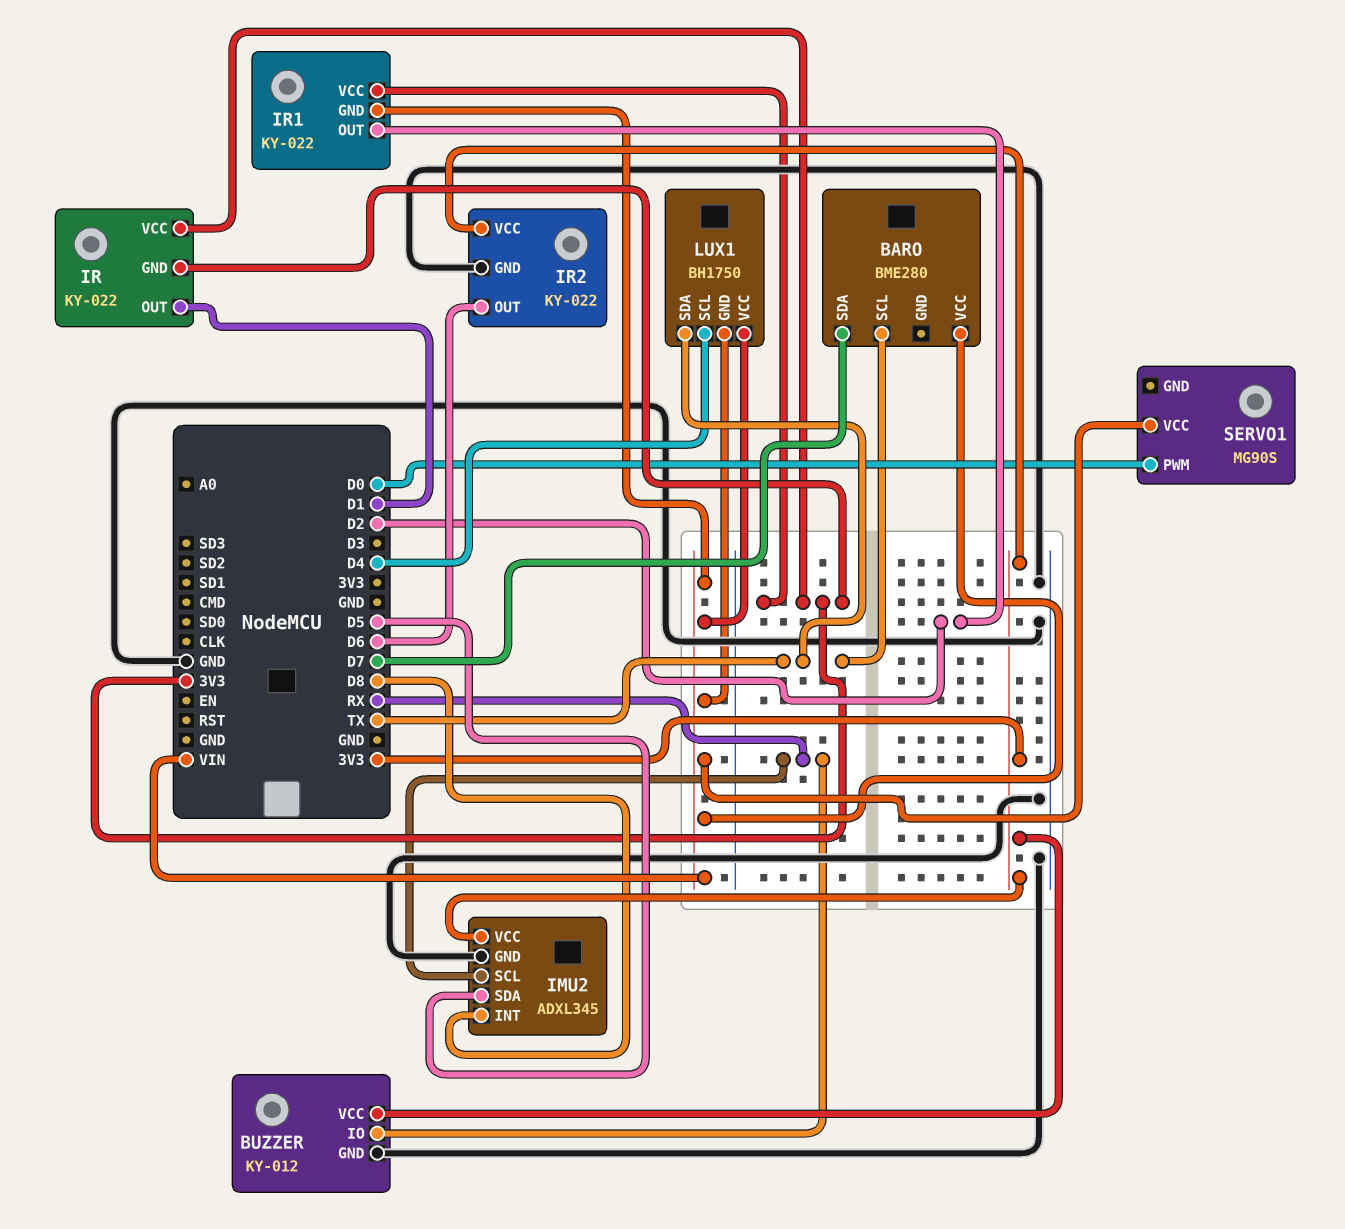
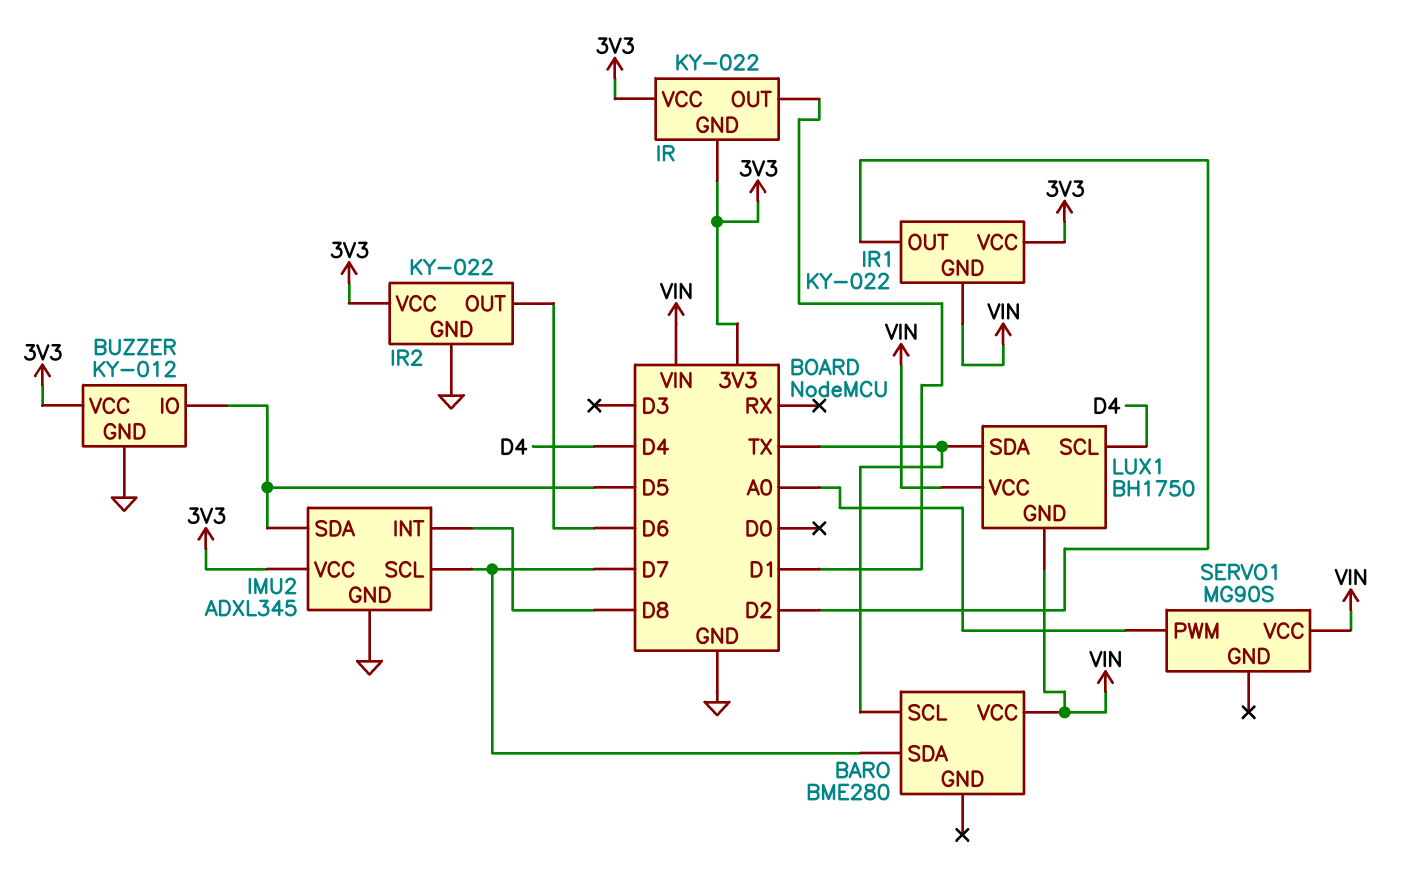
BUZZER pin IO: RX -> D5
IMU2 pin SCL: RX -> D7
SERVO1 pin PWM: D0 -> A0

